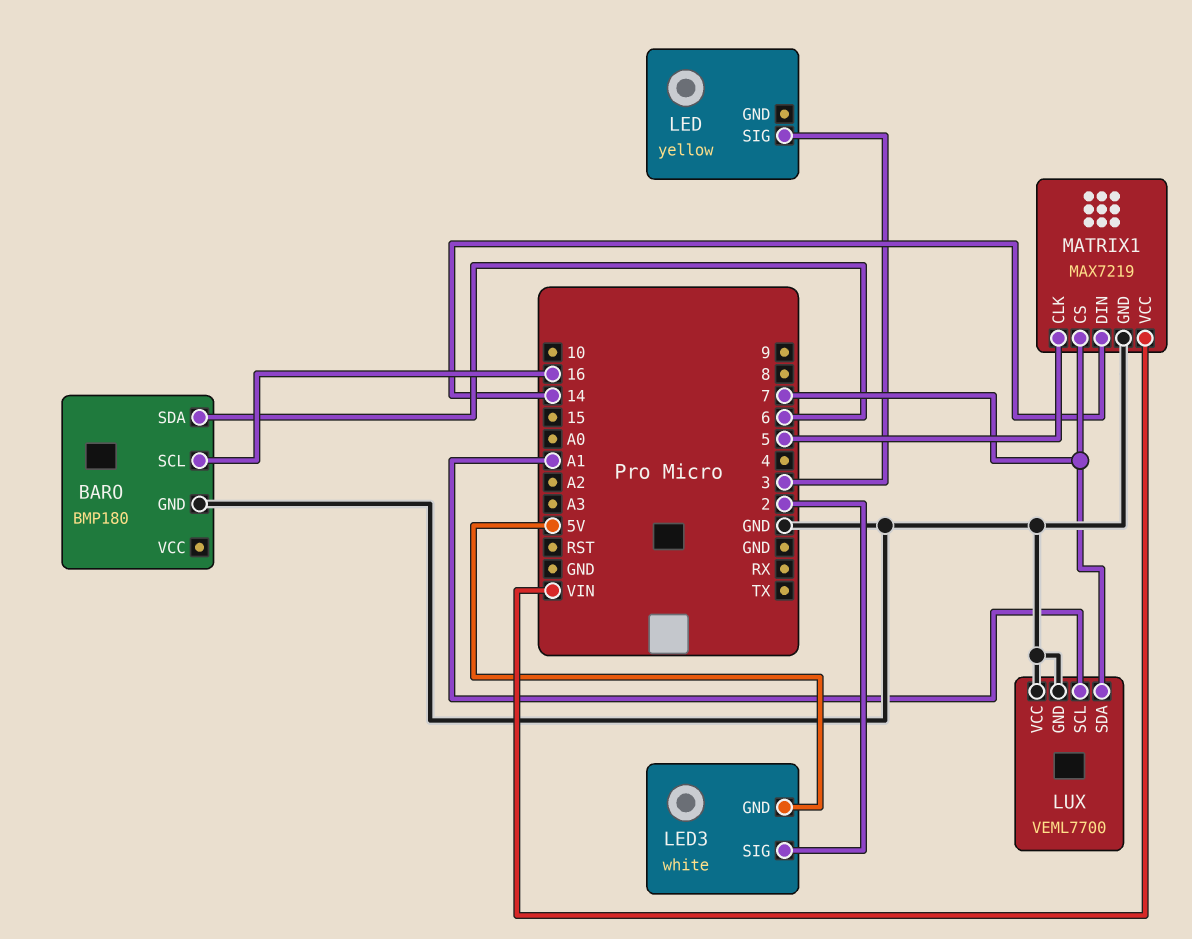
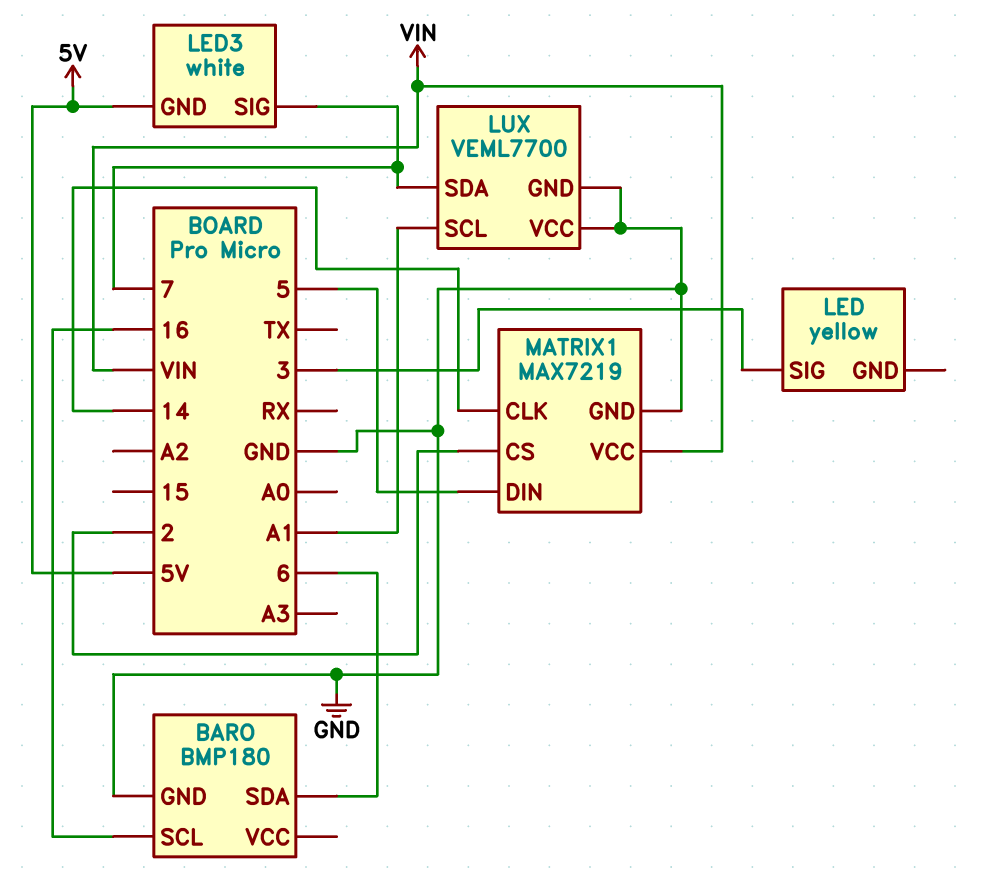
LED3 pin SIG: 2 -> 7
MATRIX1 pin CLK: 5 -> 14
MATRIX1 pin CS: 7 -> 2
MATRIX1 pin DIN: 14 -> 5

